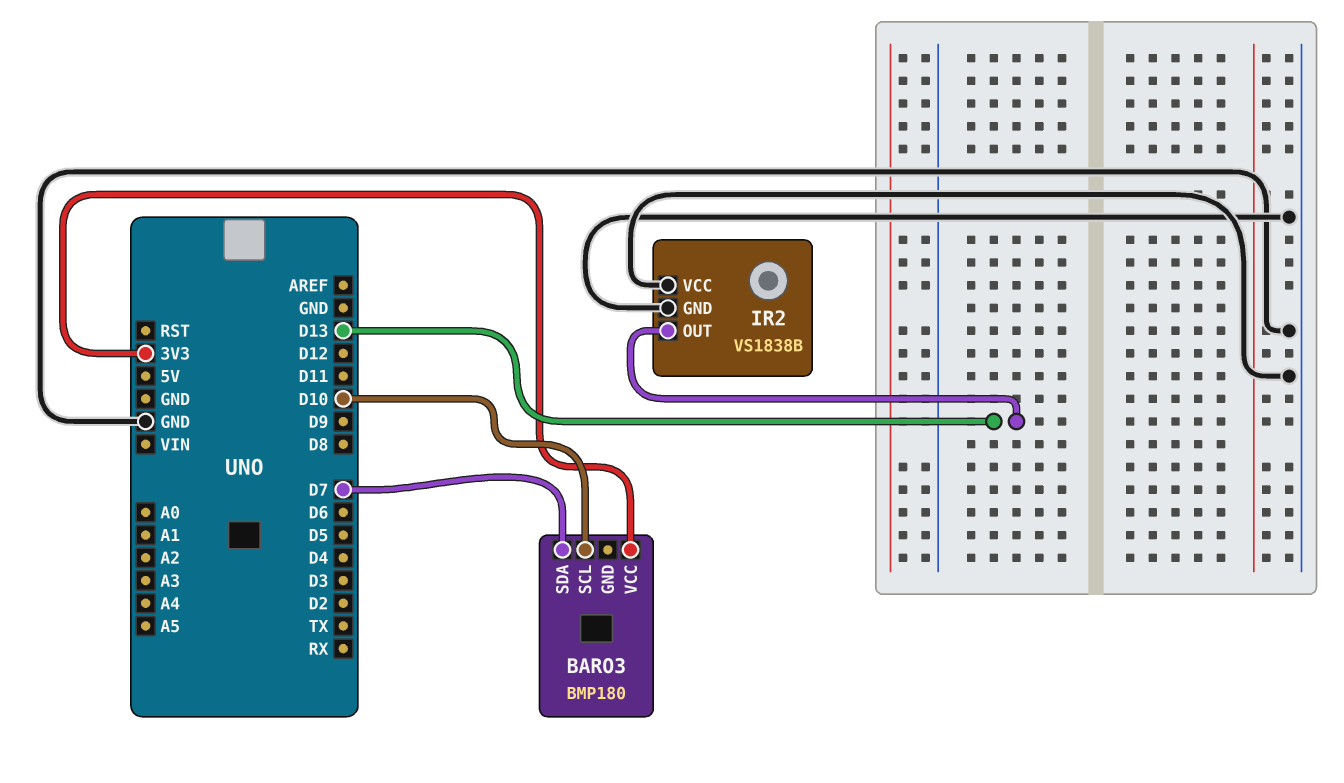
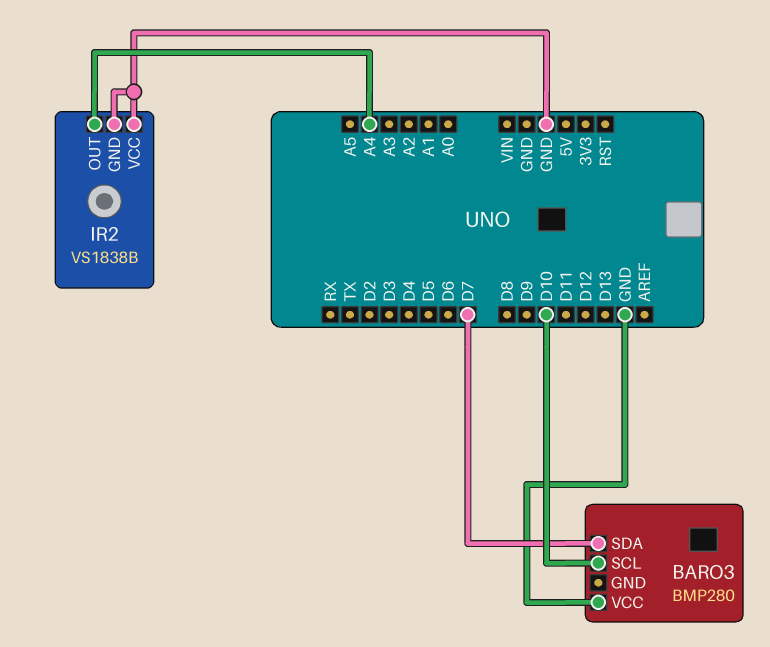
BARO3: BMP180 -> BMP280
BARO3 pin VCC: 3V3 -> GND
IR2 pin OUT: D13 -> A4

